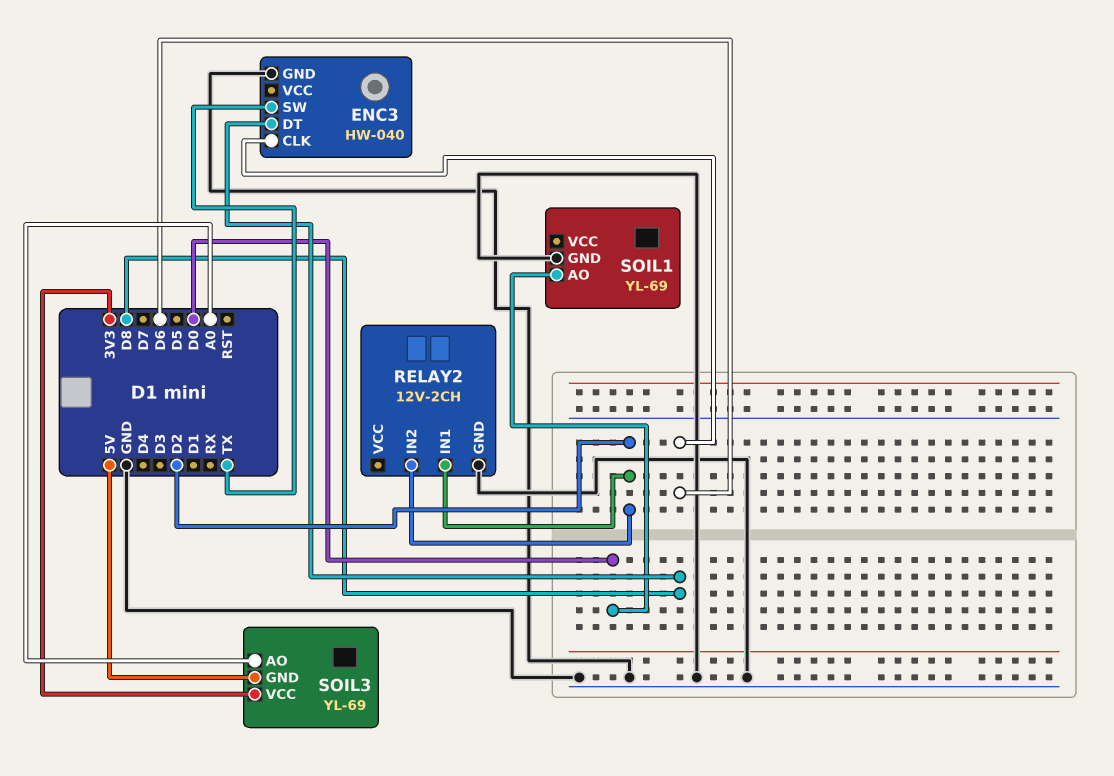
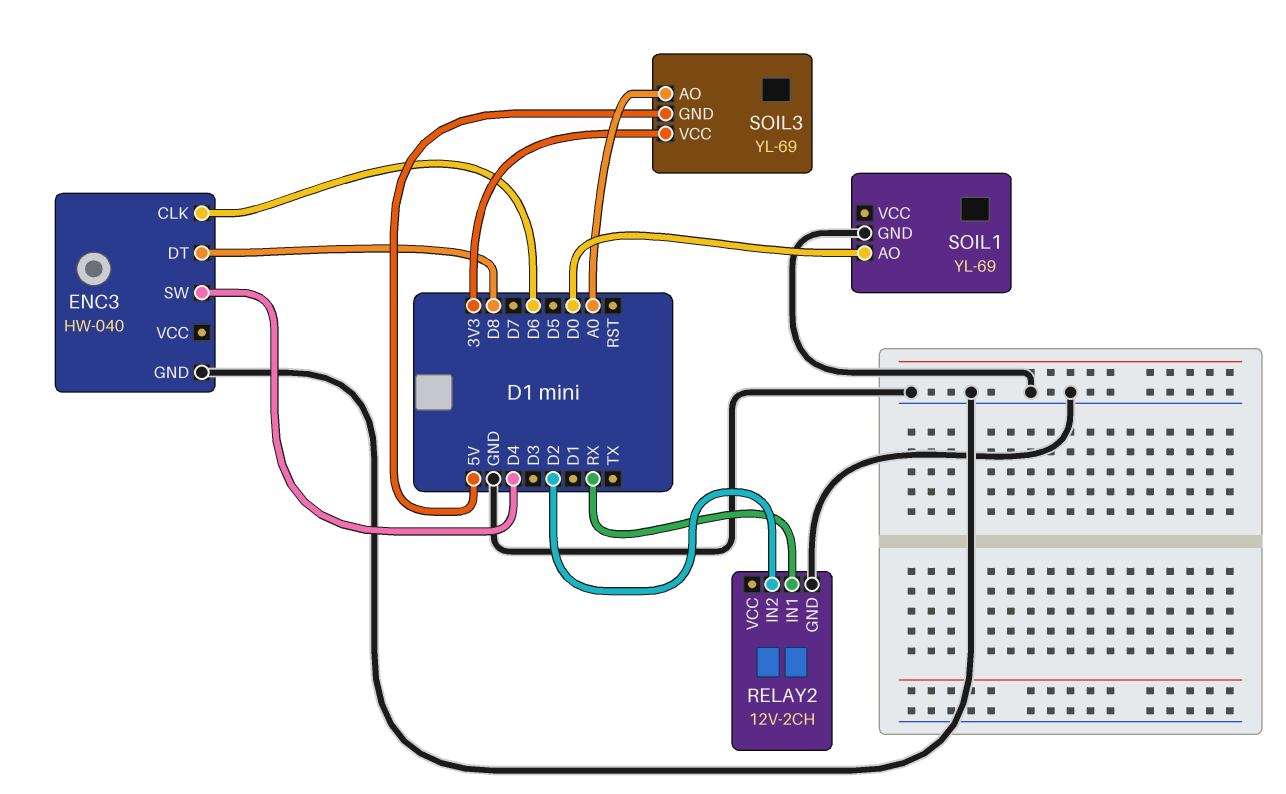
ENC3 pin SW: TX -> D4
RELAY2 pin IN1: D2 -> RX

